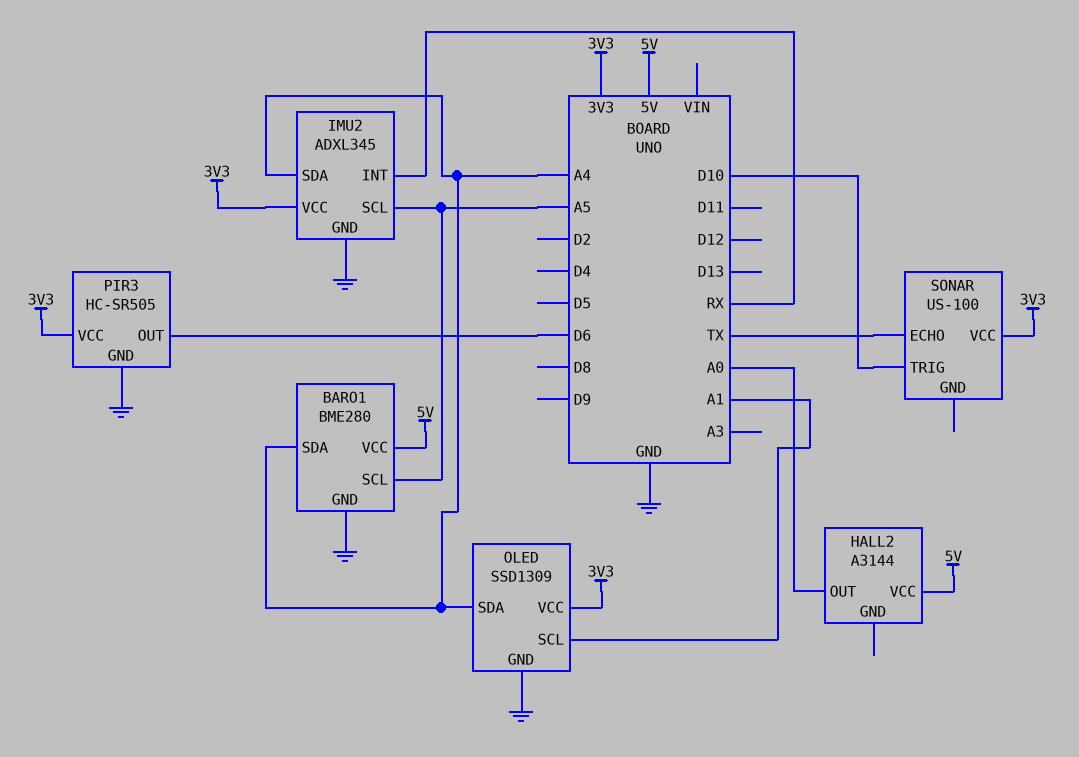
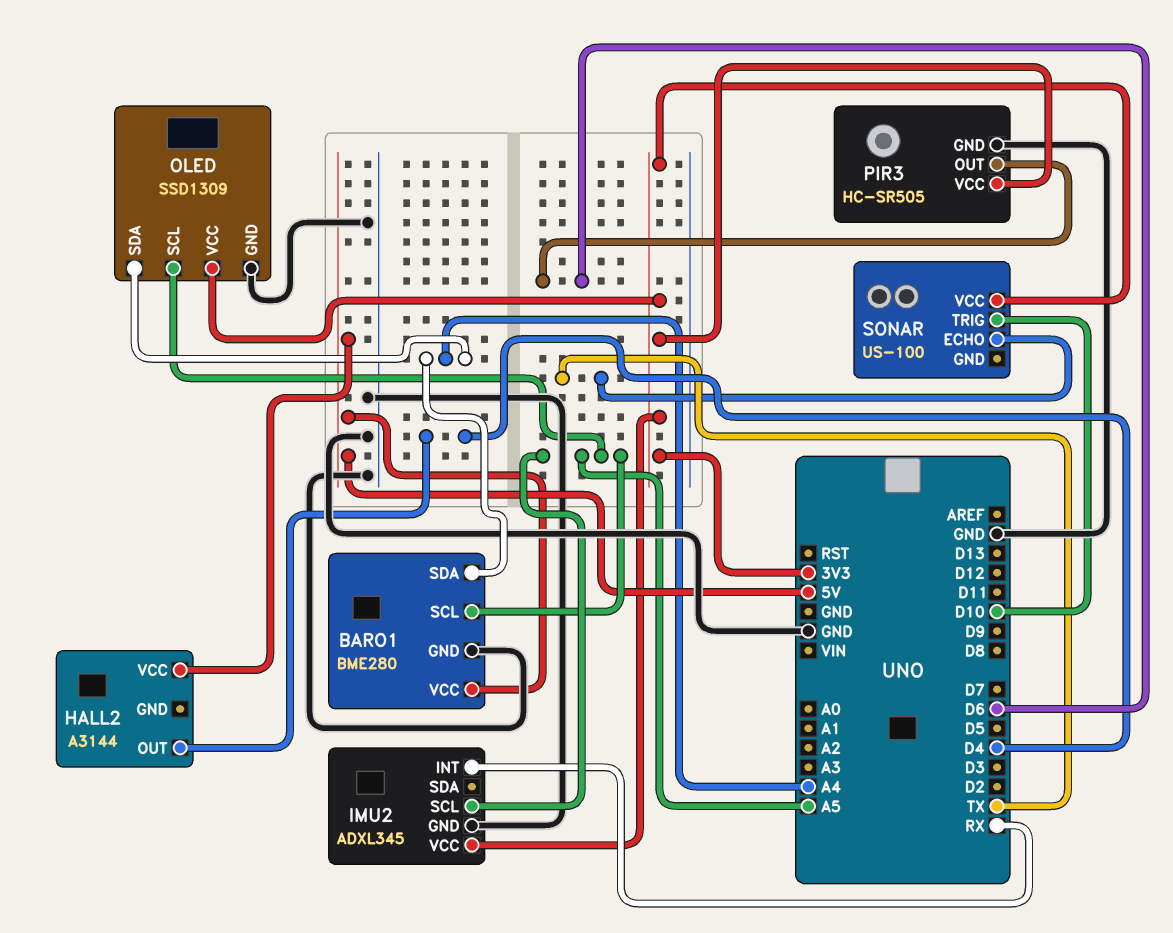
HALL2 pin OUT: A0 -> D4
IMU2 pin SDA: A4 -> none
OLED pin SCL: A1 -> A5

